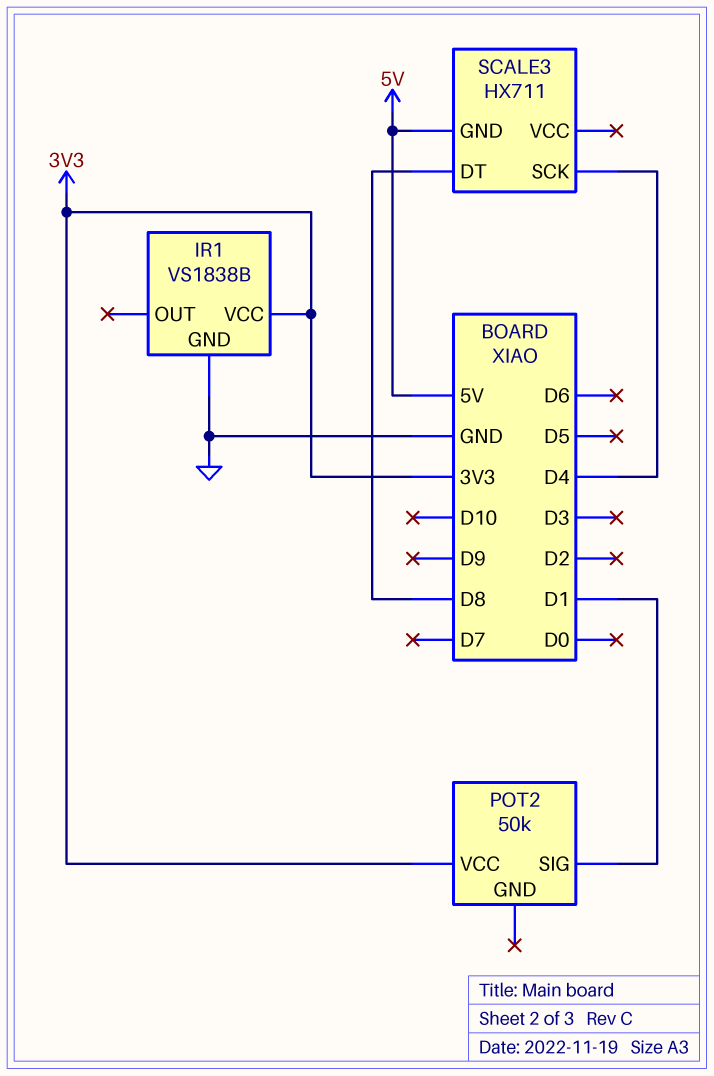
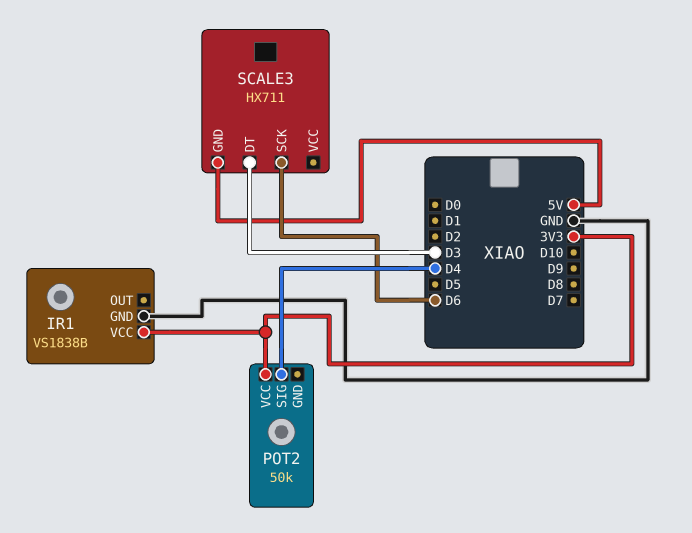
POT2 pin SIG: D1 -> D4
SCALE3 pin DT: D8 -> D3
SCALE3 pin SCK: D4 -> D6

